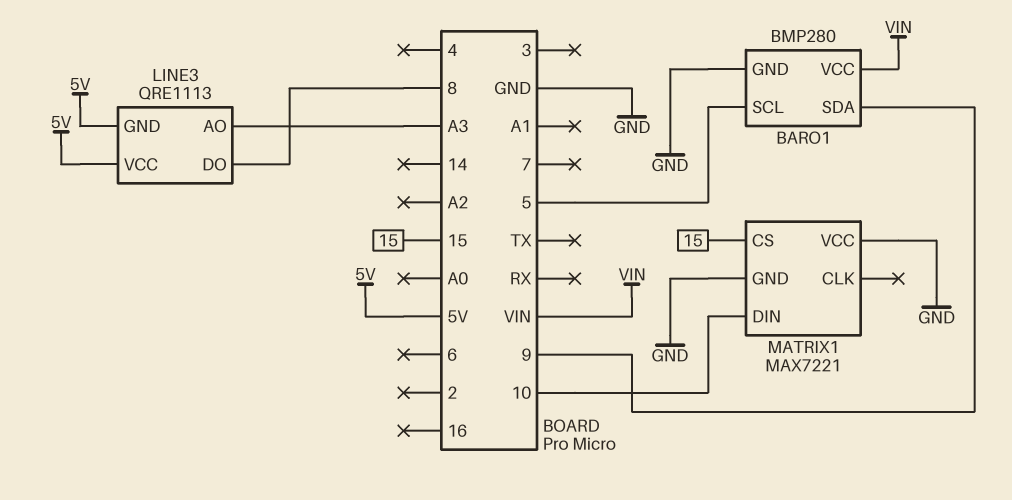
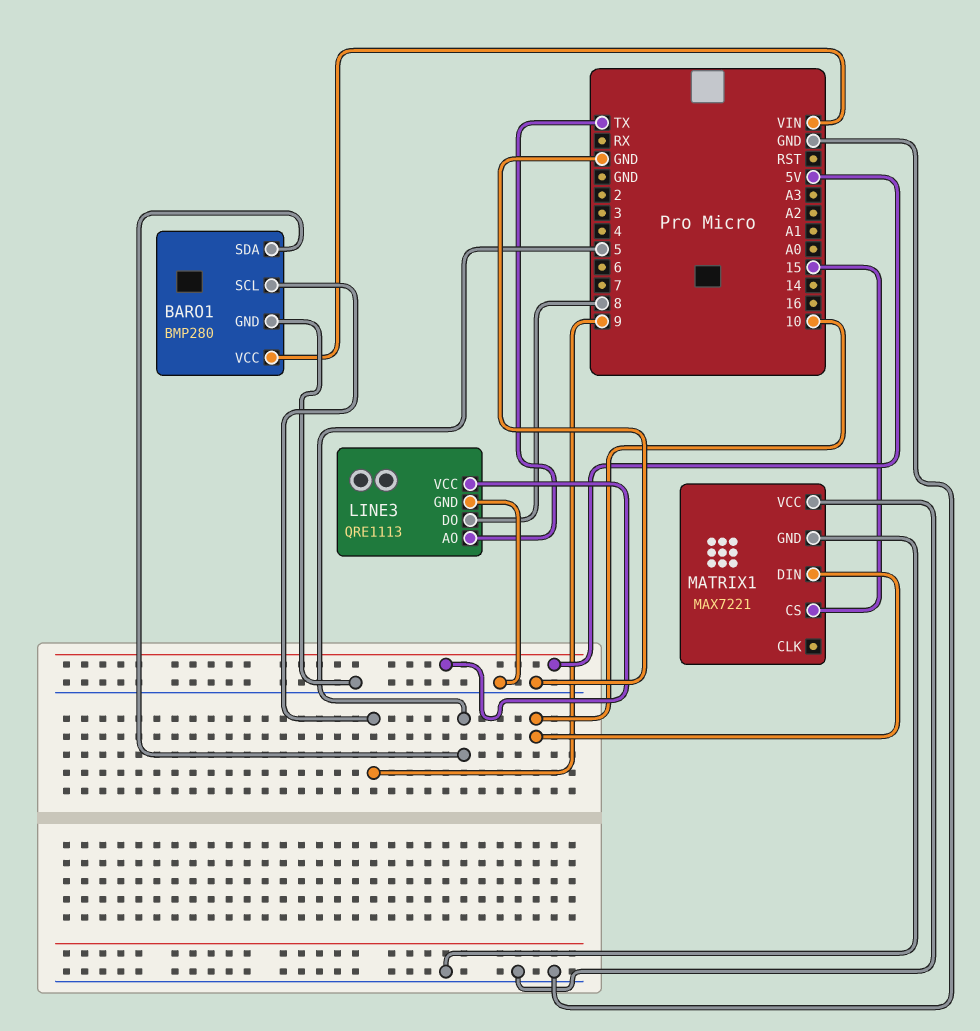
BARO1 pin SCL: 5 -> 9
BARO1 pin SDA: 9 -> 5
LINE3 pin AO: A3 -> TX
LINE3 pin GND: 5V -> GND

